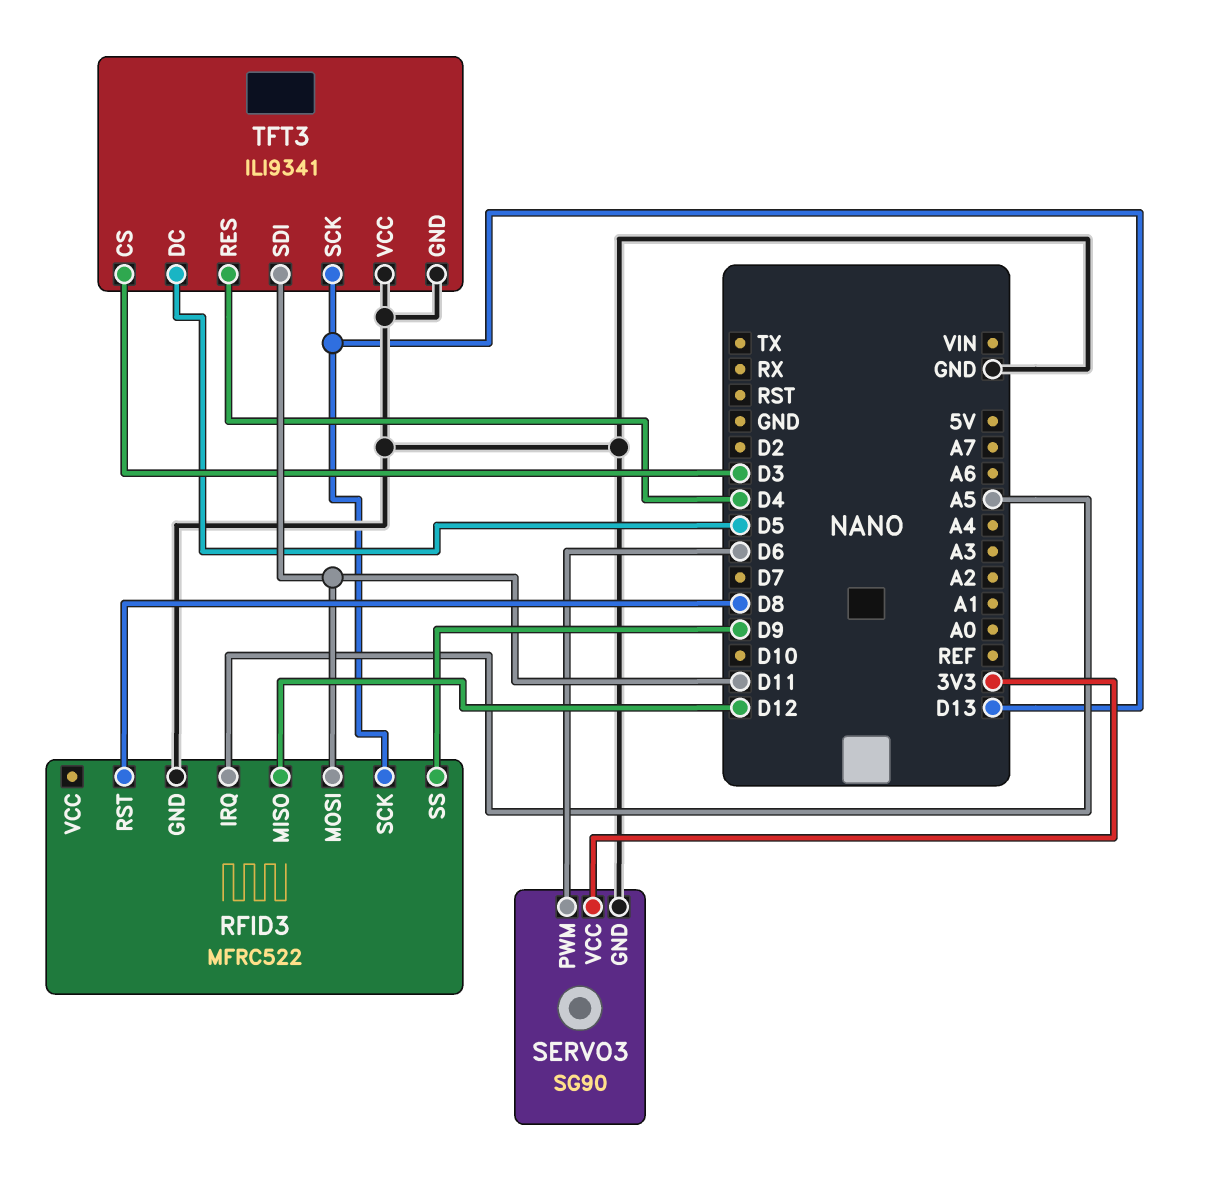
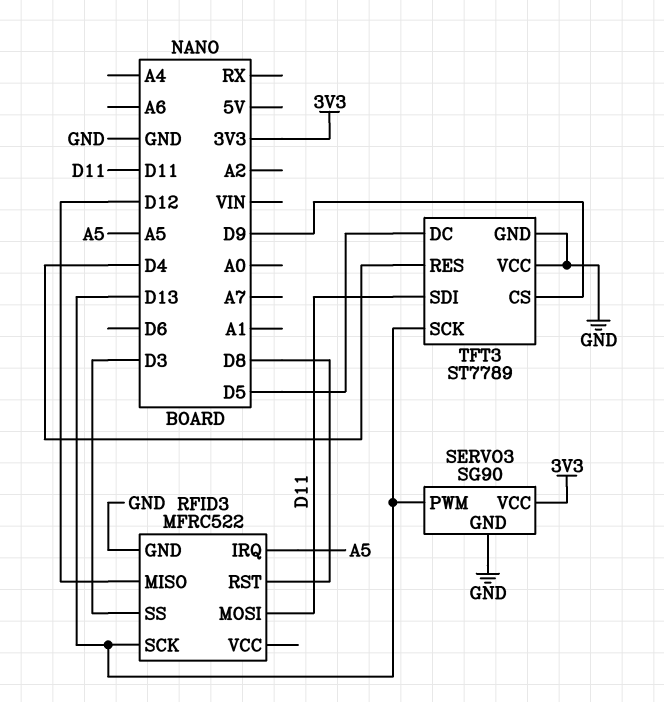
RFID3 pin SS: D9 -> D3
SERVO3 pin PWM: D6 -> D13
TFT3: ILI9341 -> ST7789
TFT3 pin CS: D3 -> D9

